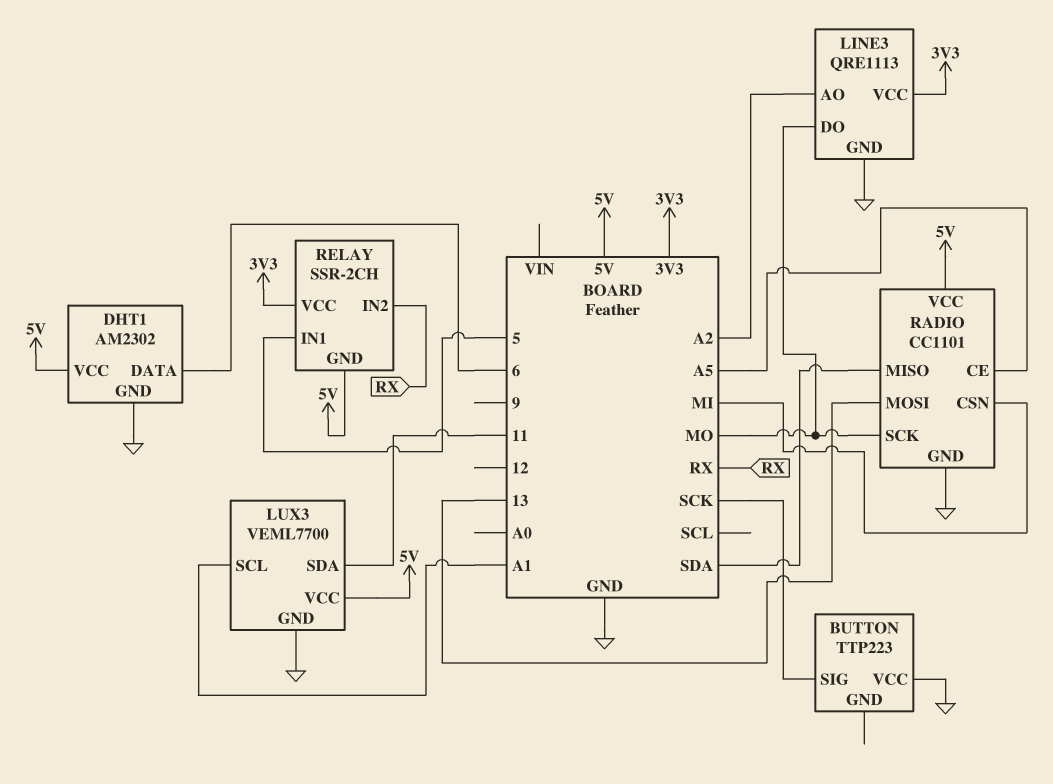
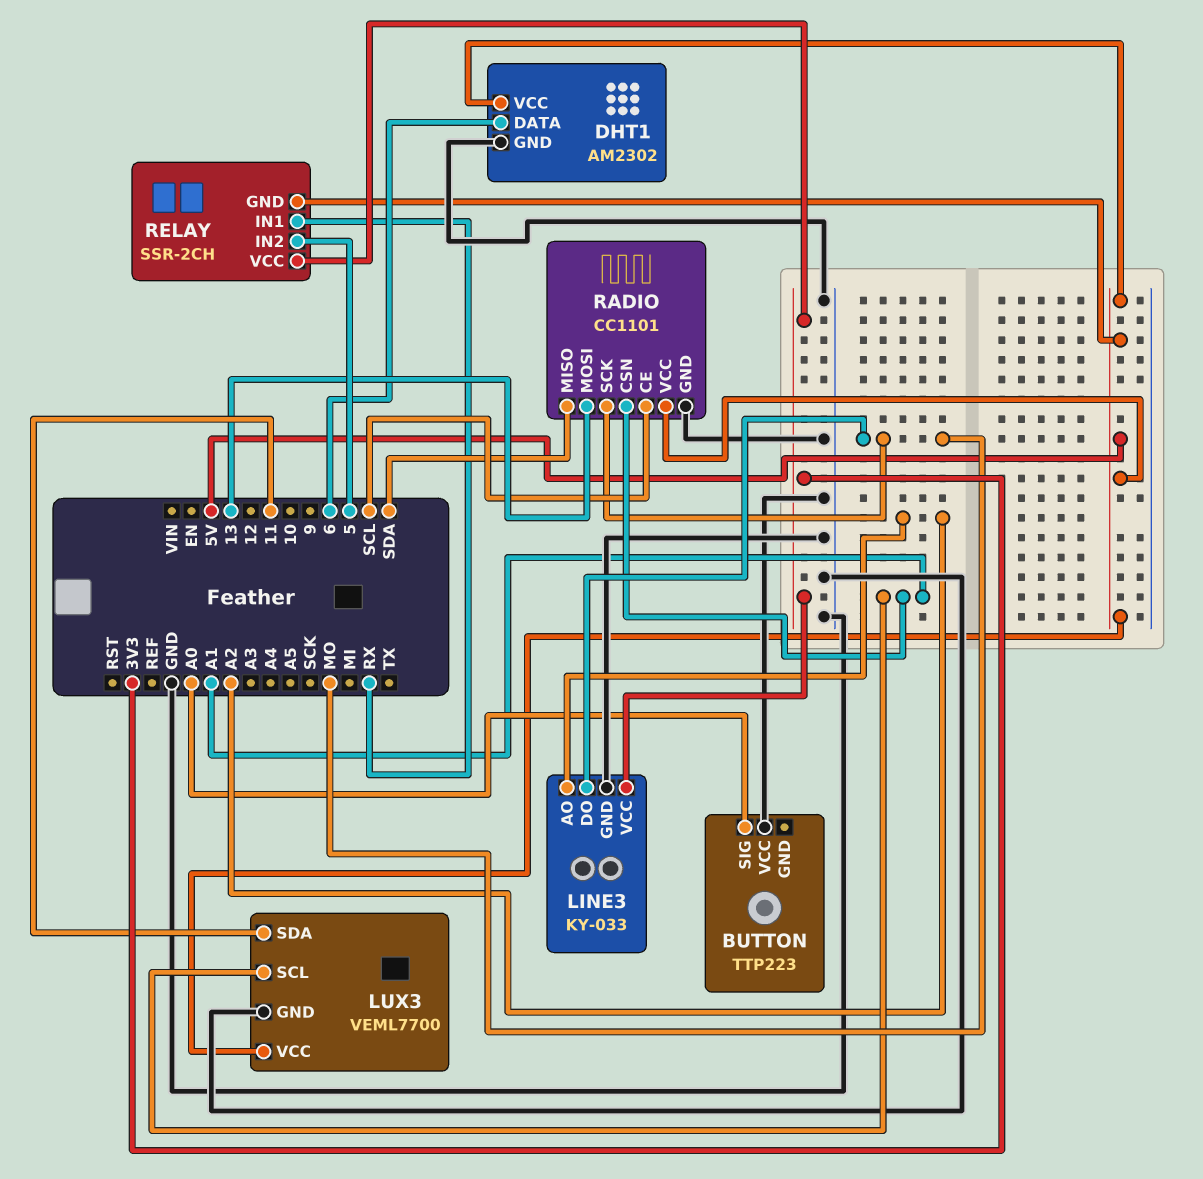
BUTTON pin SIG: SCK -> A0
LINE3: QRE1113 -> KY-033
RADIO pin CE: A5 -> SCL
RADIO pin CSN: MI -> A1
RELAY pin IN1: 5 -> RX
RELAY pin IN2: RX -> 5

